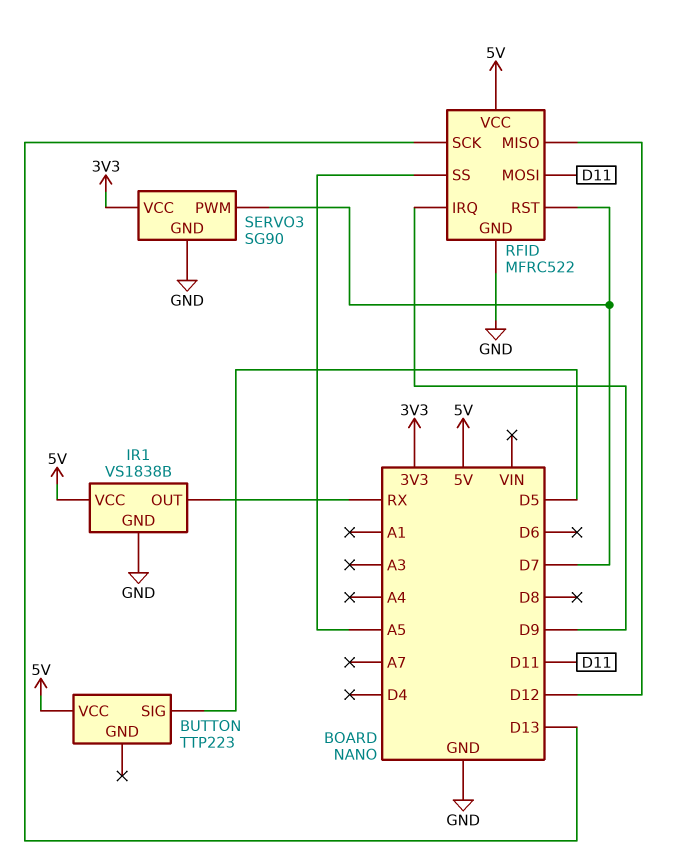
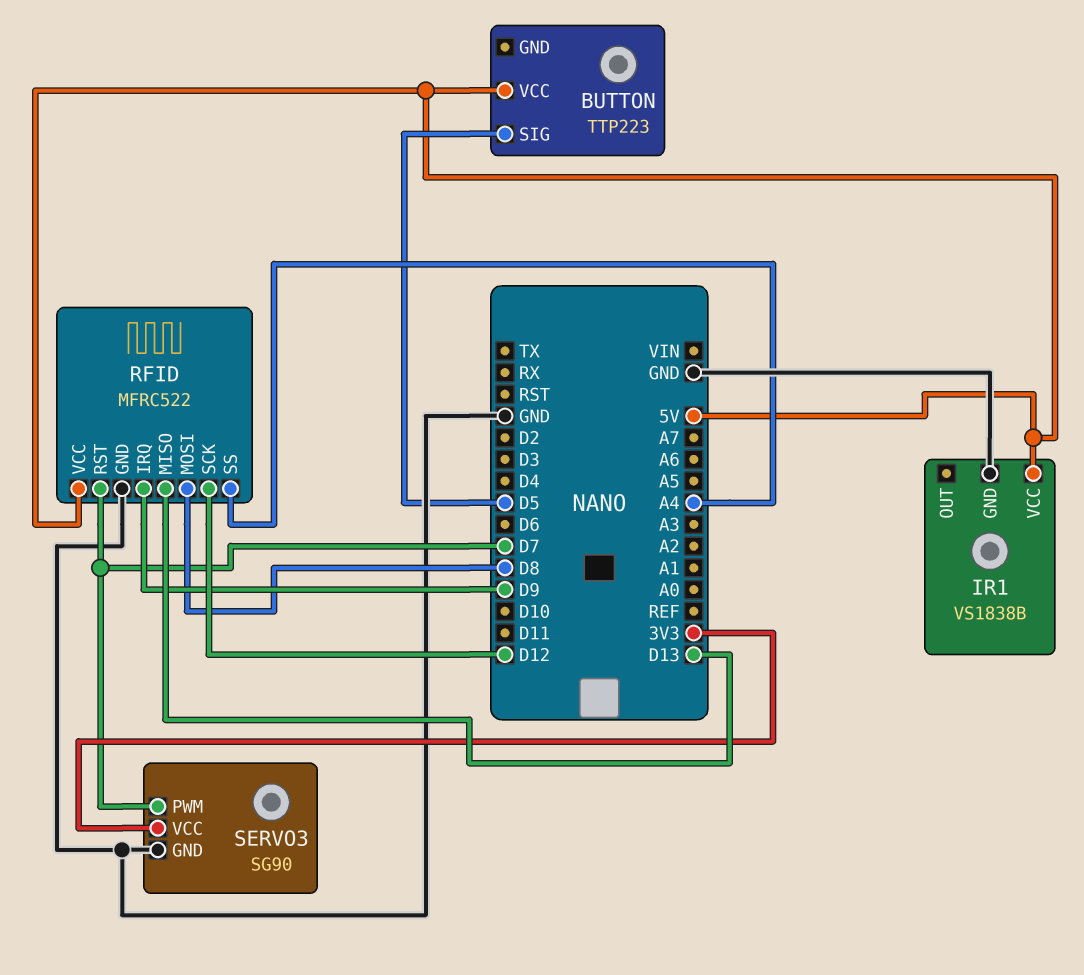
IR1 pin OUT: RX -> none
RFID pin MISO: D12 -> D13
RFID pin MOSI: D11 -> D8
RFID pin SCK: D13 -> D12
RFID pin SS: A5 -> A4

